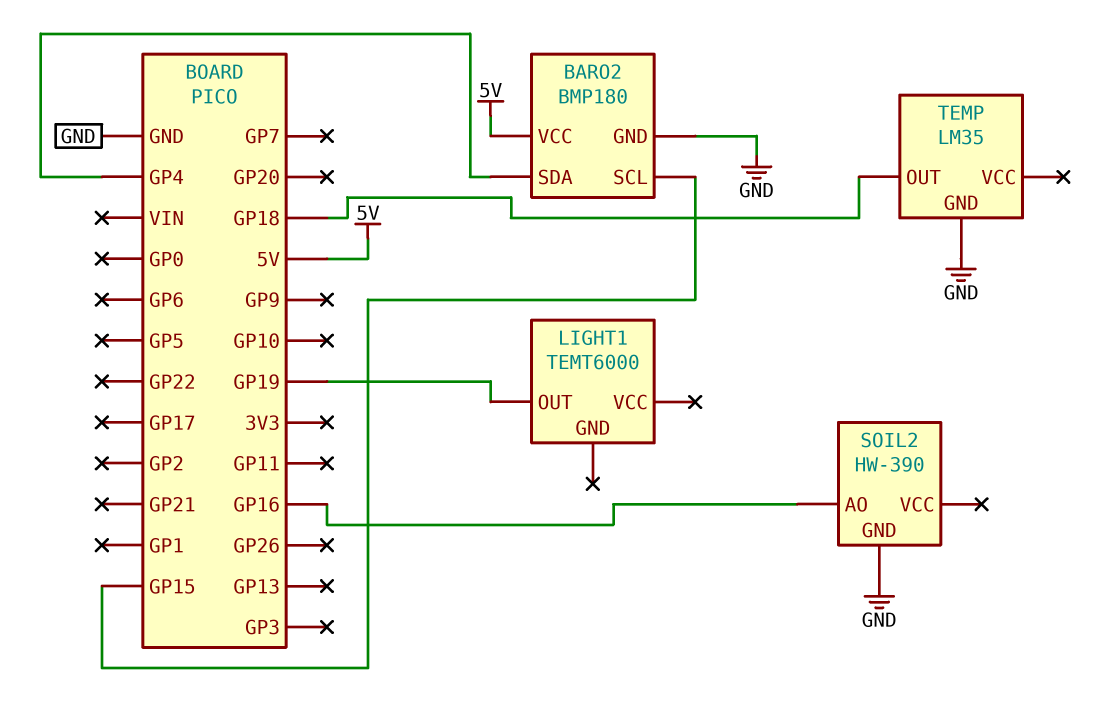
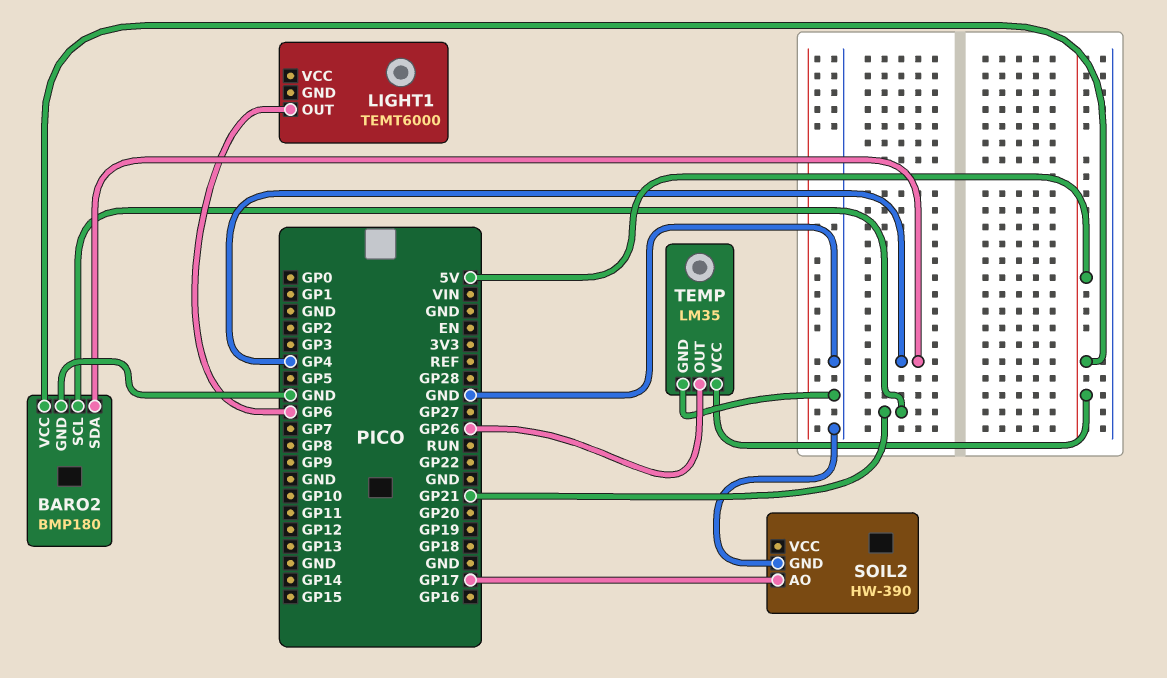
BARO2 pin SCL: GP15 -> GP21
LIGHT1 pin OUT: GP19 -> GP6
SOIL2 pin AO: GP16 -> GP17
TEMP pin OUT: GP18 -> GP26
TEMP pin VCC: none -> 5V

